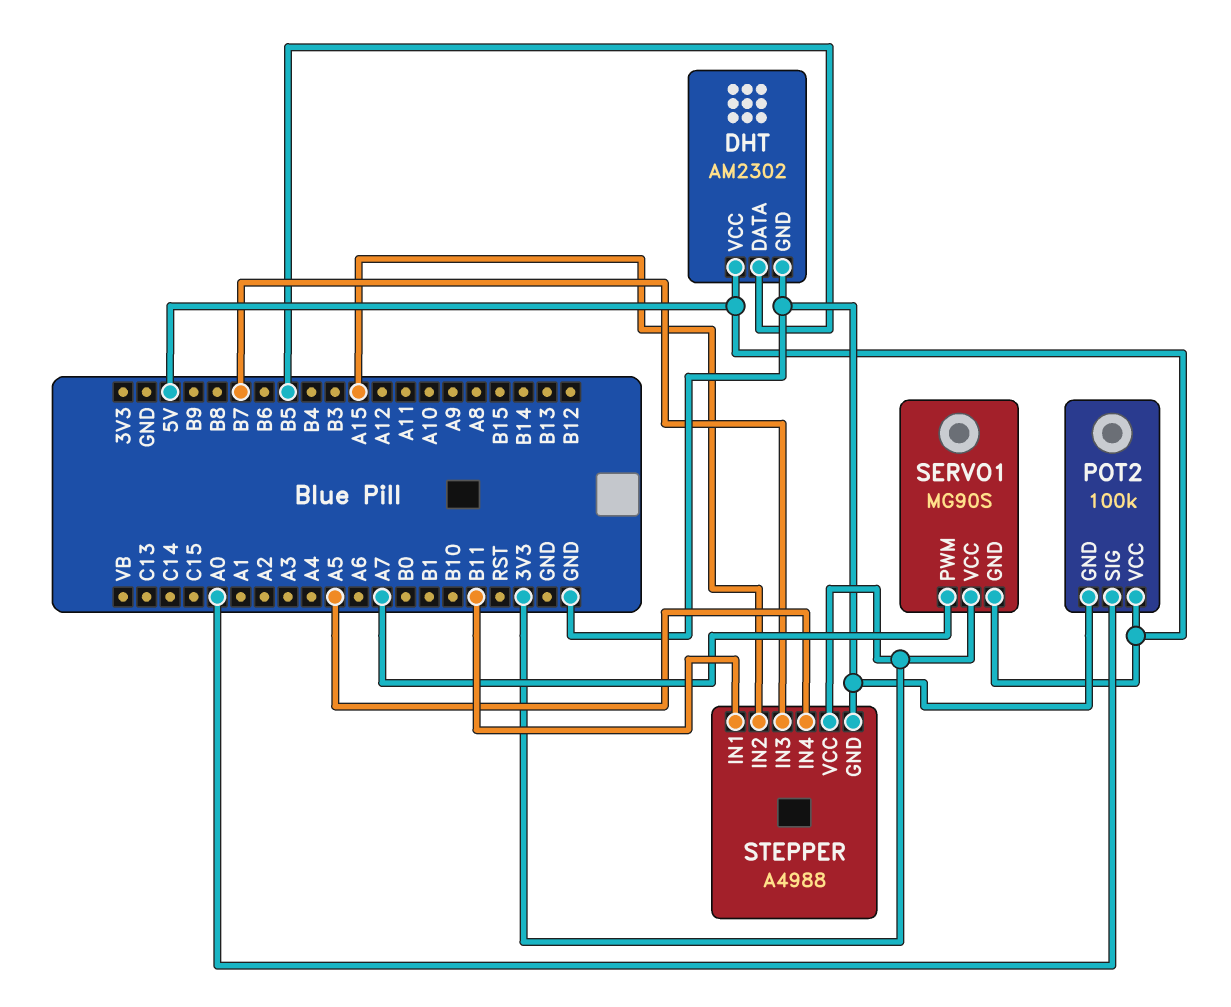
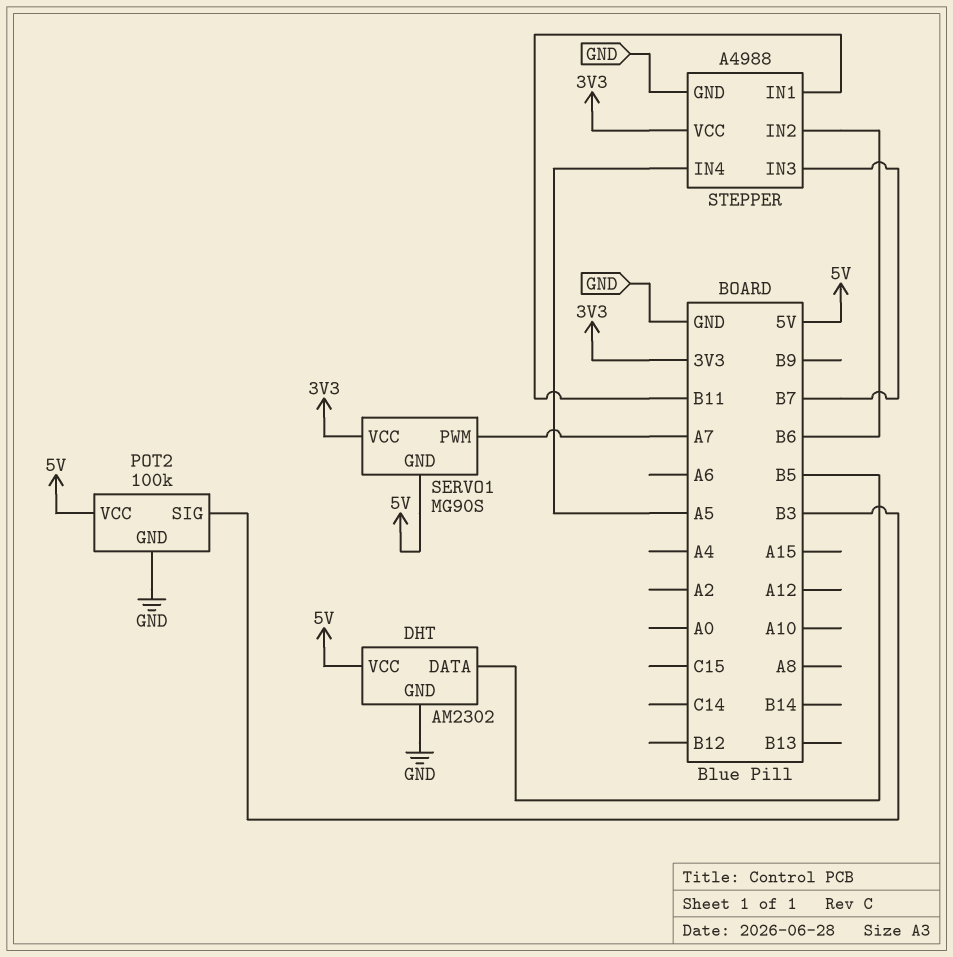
POT2 pin SIG: A0 -> B3
STEPPER pin IN2: A15 -> B6

